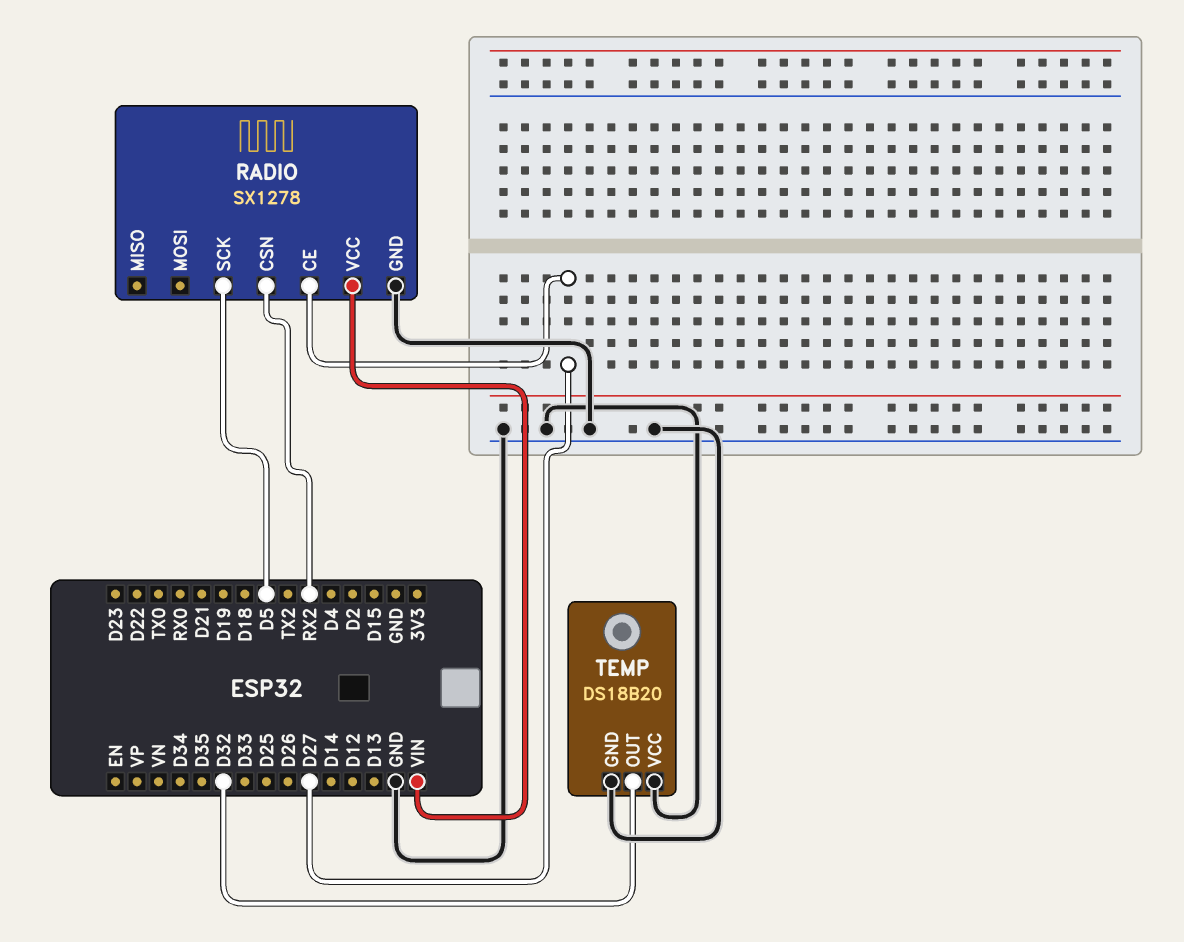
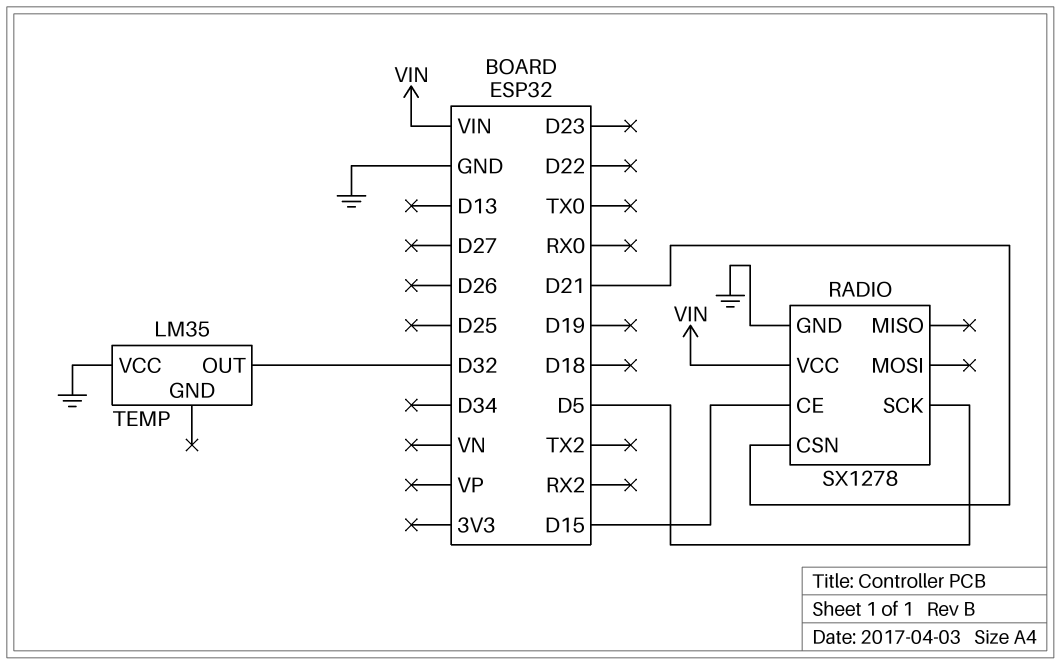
RADIO pin CE: D27 -> D15
RADIO pin CSN: RX2 -> D21
TEMP: DS18B20 -> LM35
TEMP pin GND: GND -> none

